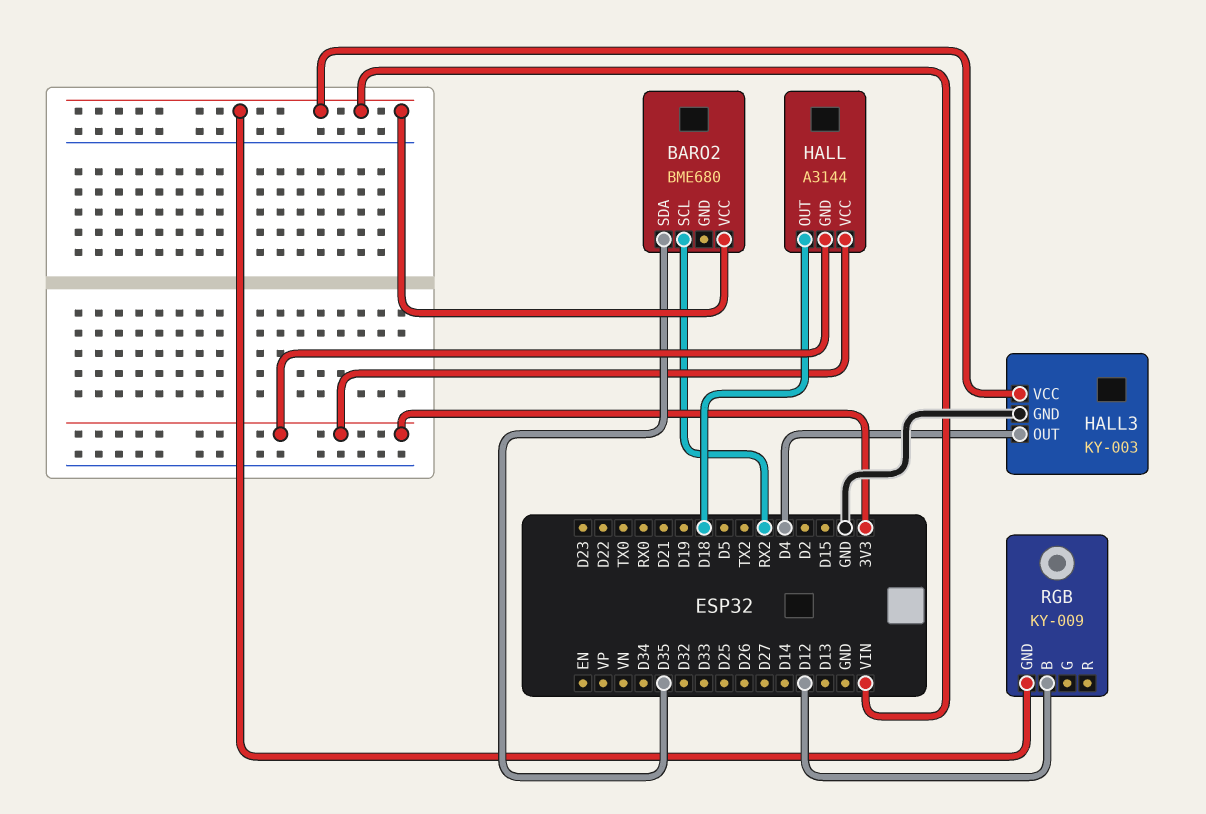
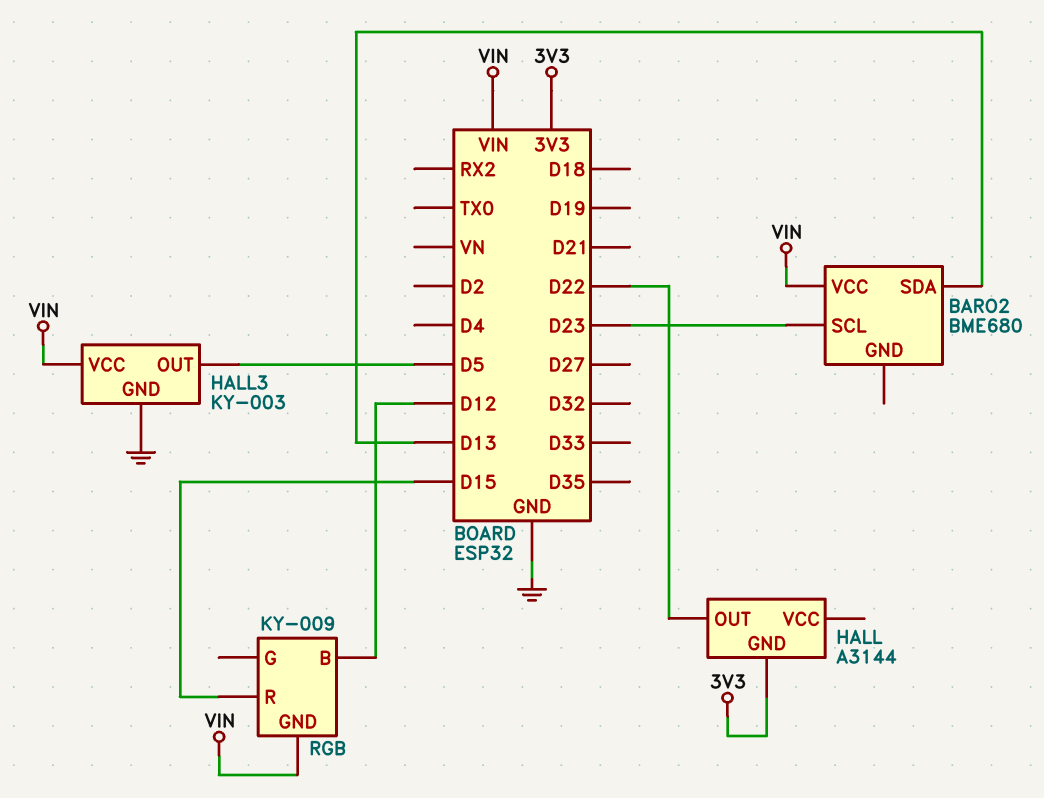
BARO2 pin SCL: RX2 -> D23
BARO2 pin SDA: D35 -> D13
HALL pin OUT: D18 -> D22
HALL pin VCC: 3V3 -> none
HALL3 pin OUT: D4 -> D5
RGB pin R: none -> D15

